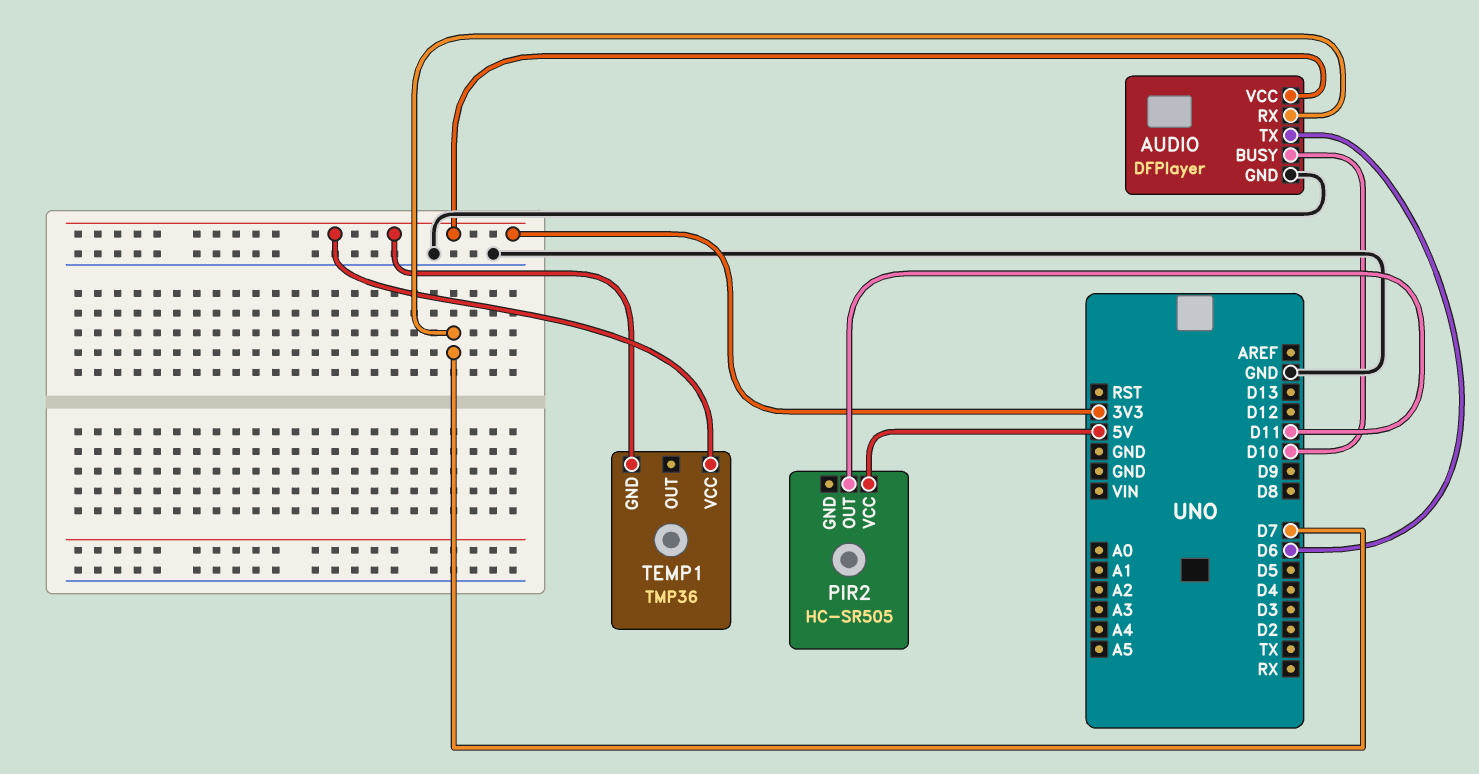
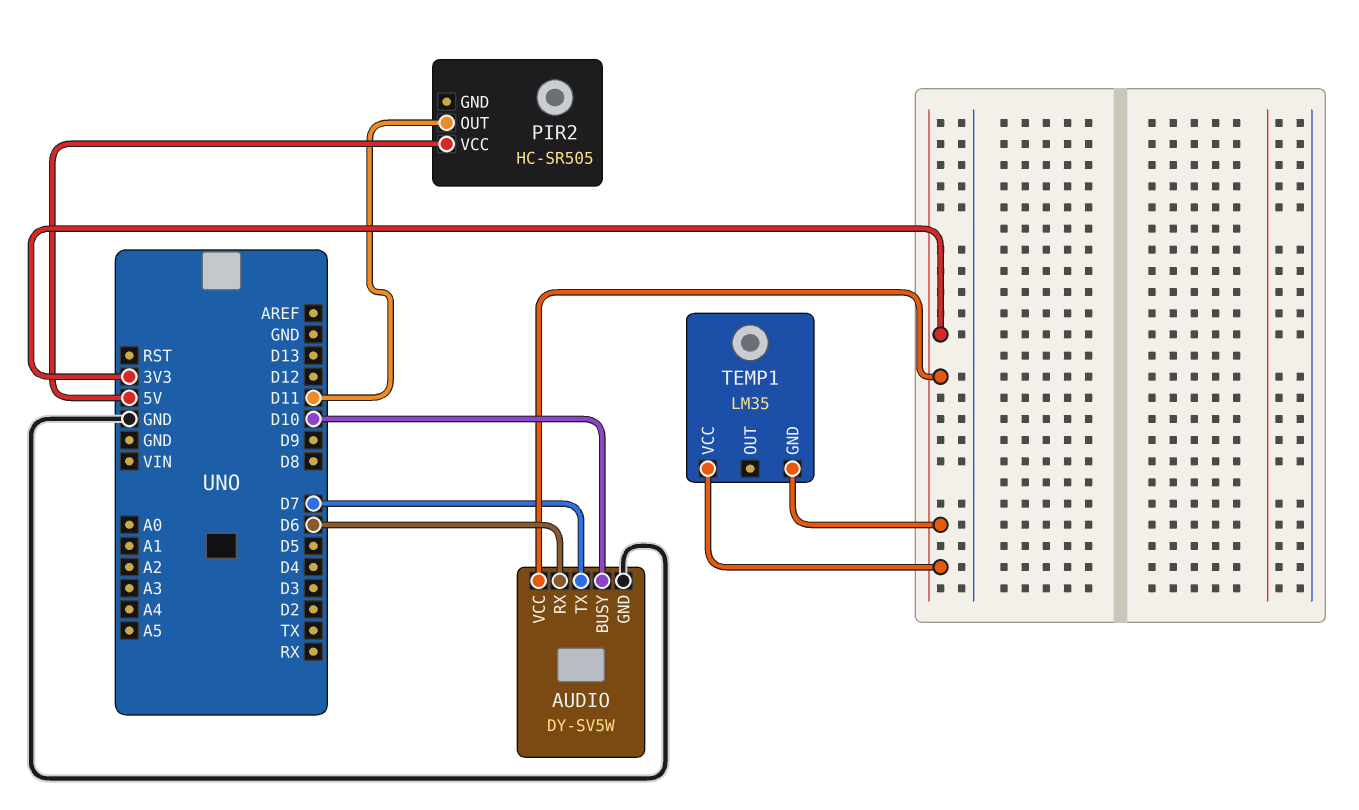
AUDIO: DFPlayer -> DY-SV5W
AUDIO pin RX: D7 -> D6
AUDIO pin TX: D6 -> D7
TEMP1: TMP36 -> LM35

